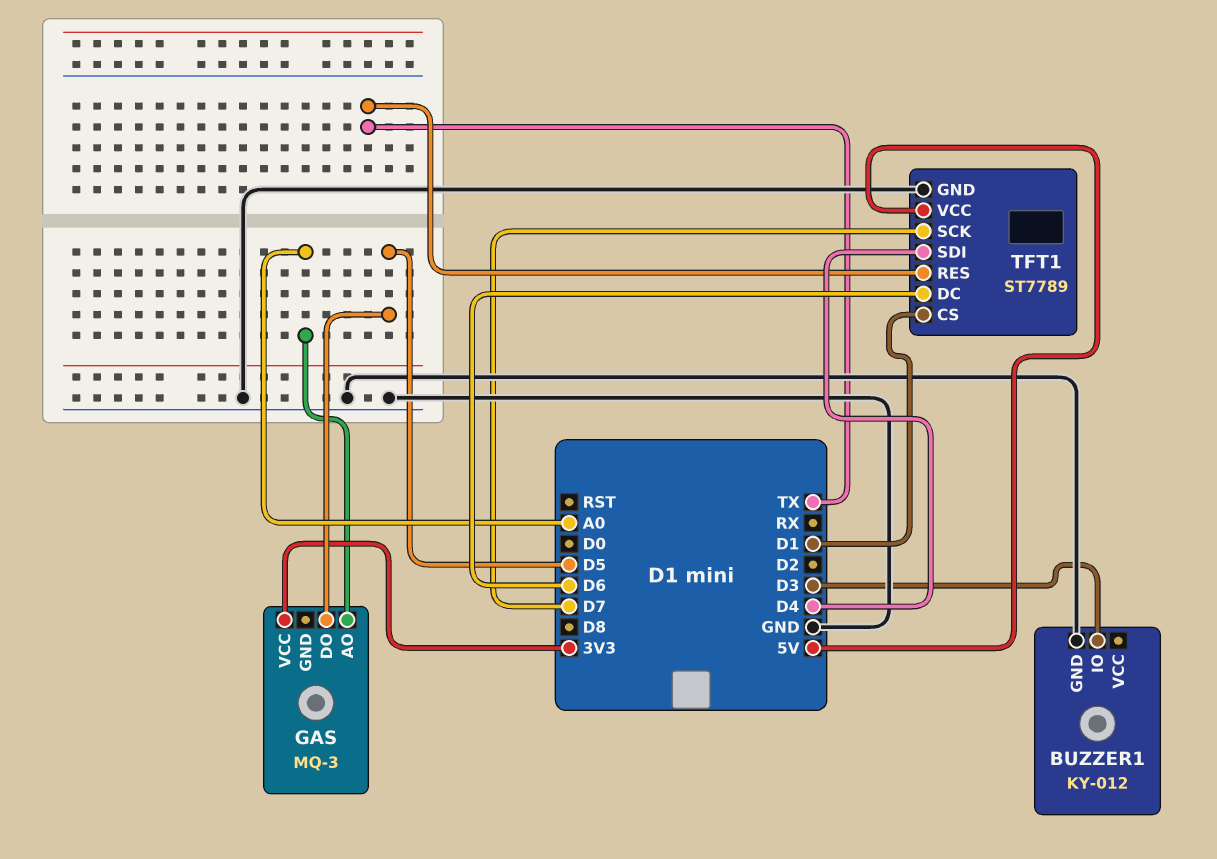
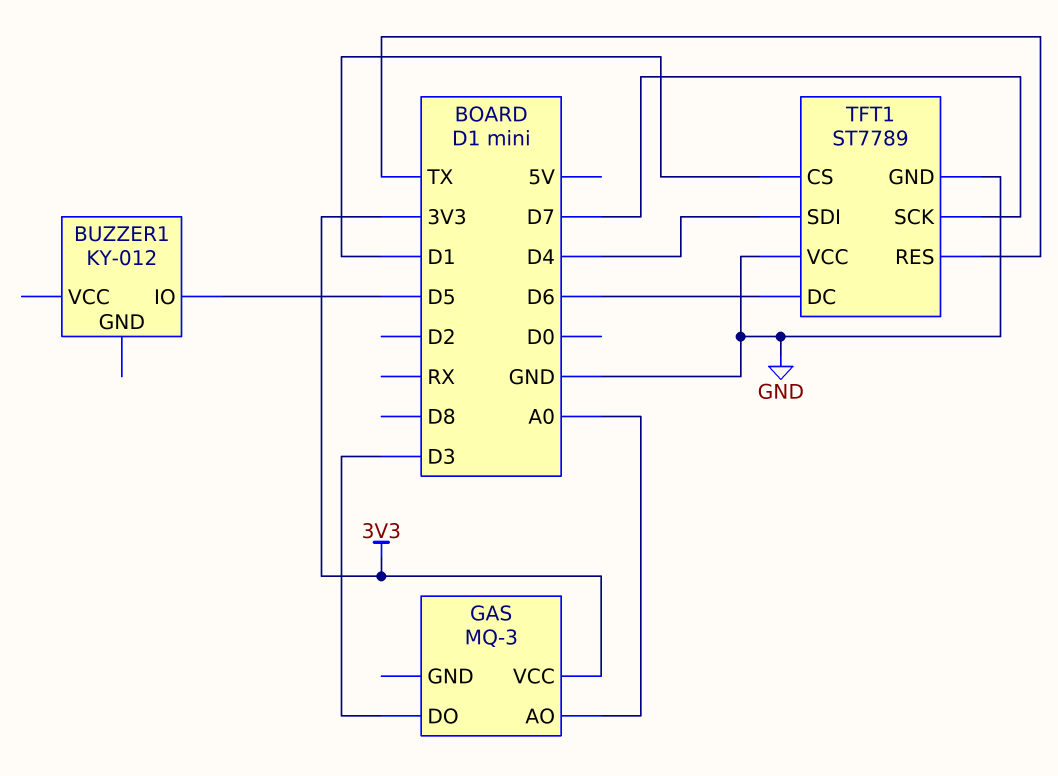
BUZZER1 pin GND: GND -> none
BUZZER1 pin IO: D3 -> D5
GAS pin DO: D5 -> D3
TFT1 pin VCC: 5V -> GND

